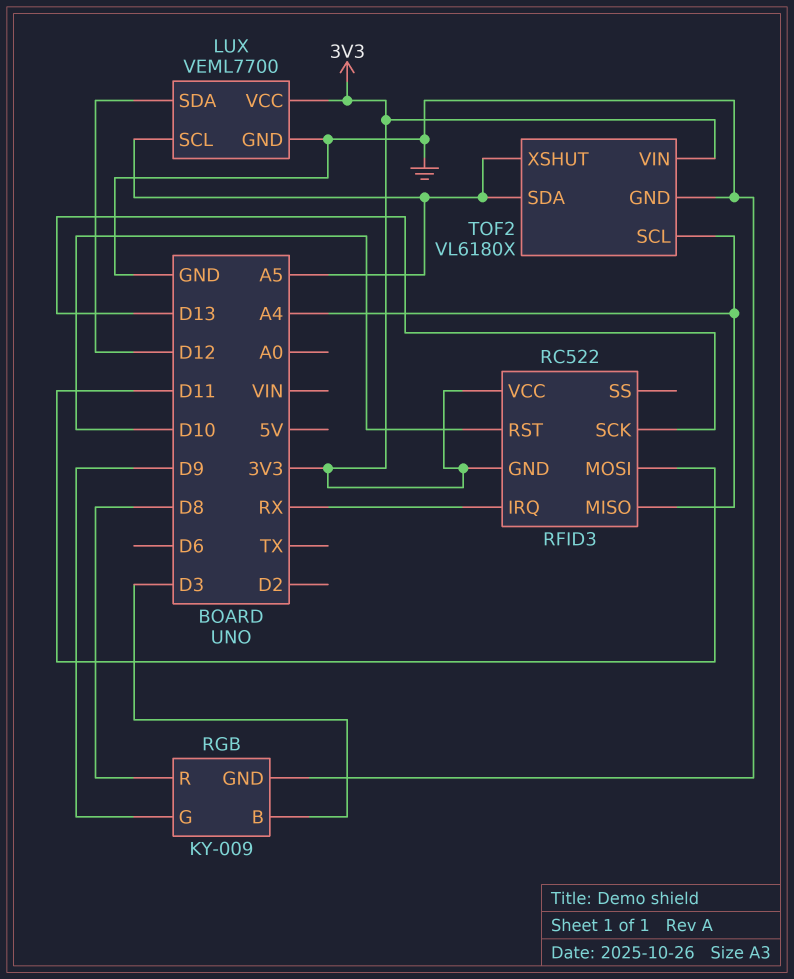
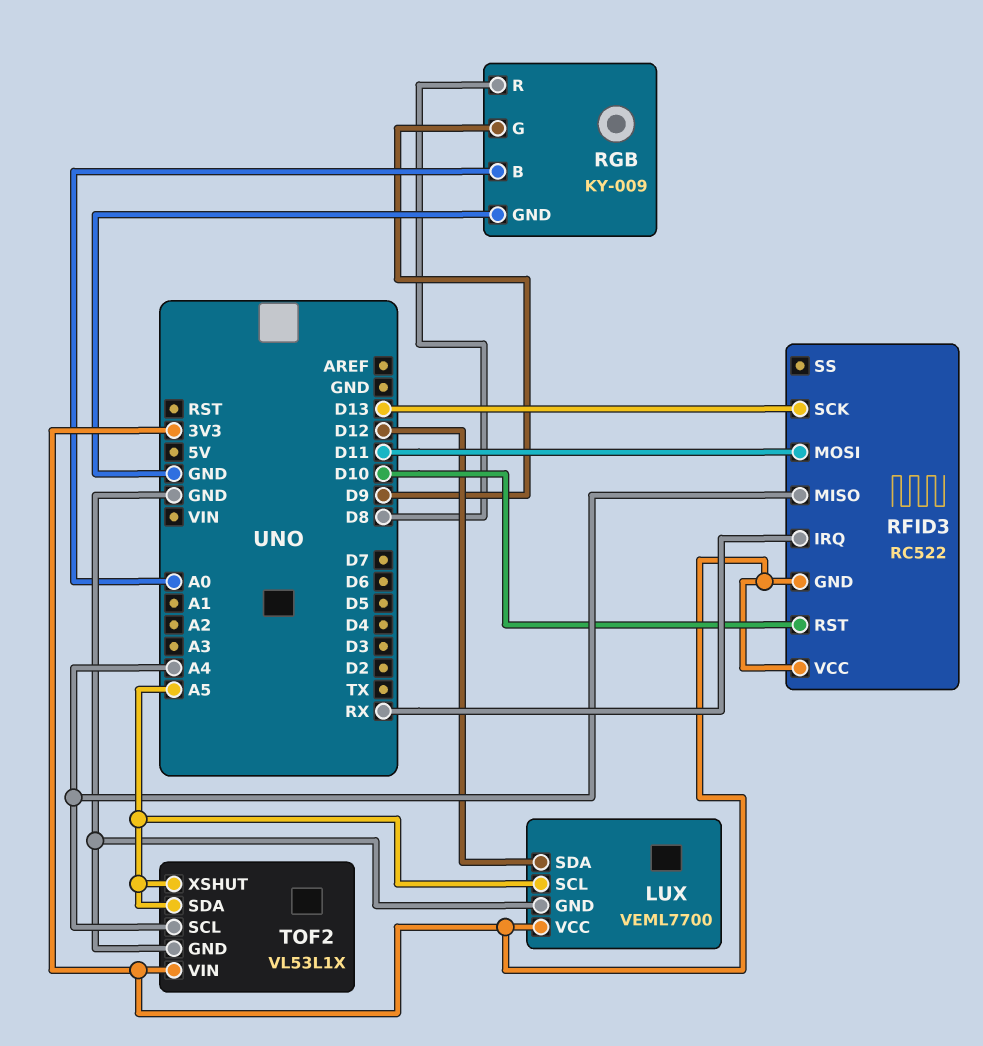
RGB pin B: D3 -> A0
TOF2: VL6180X -> VL53L1X

